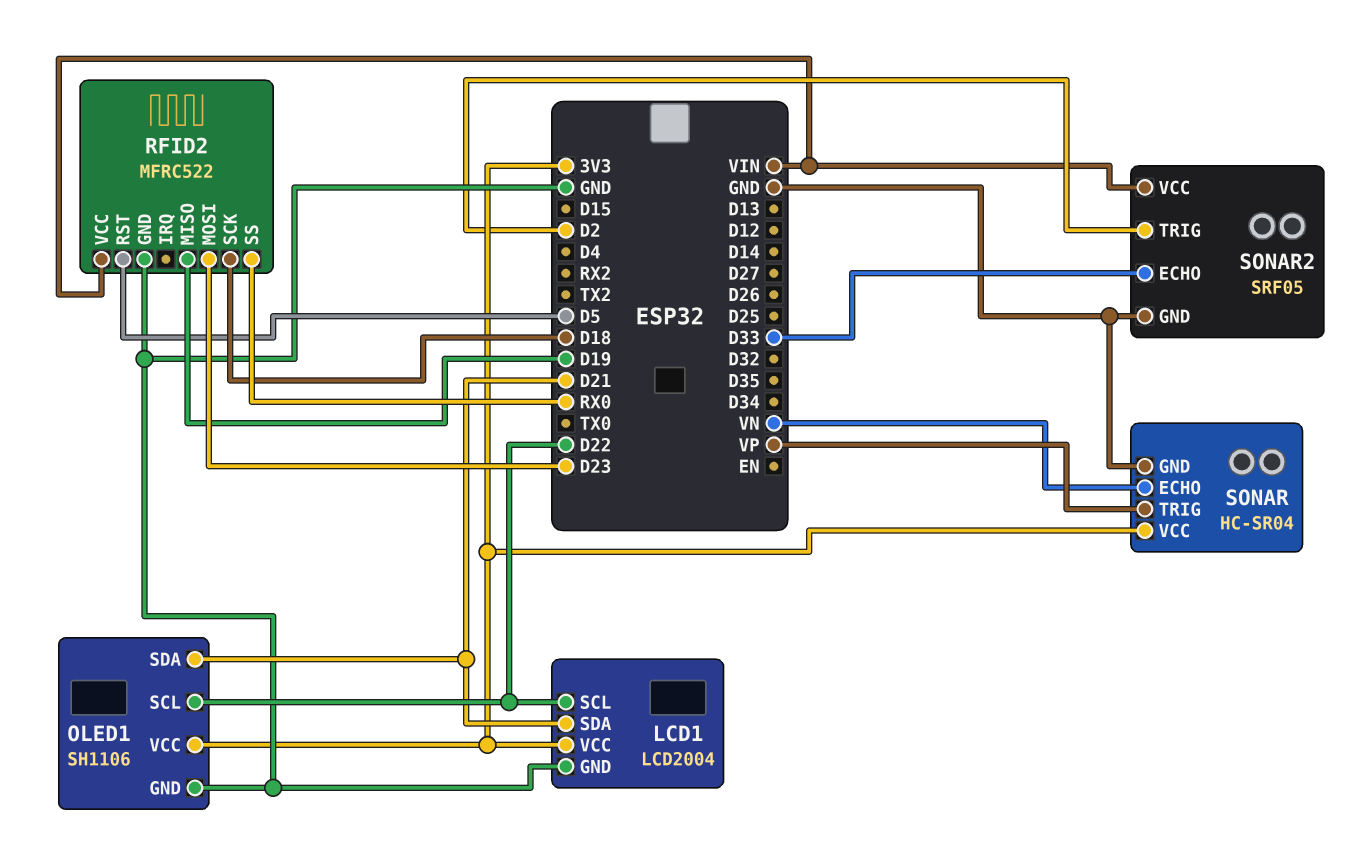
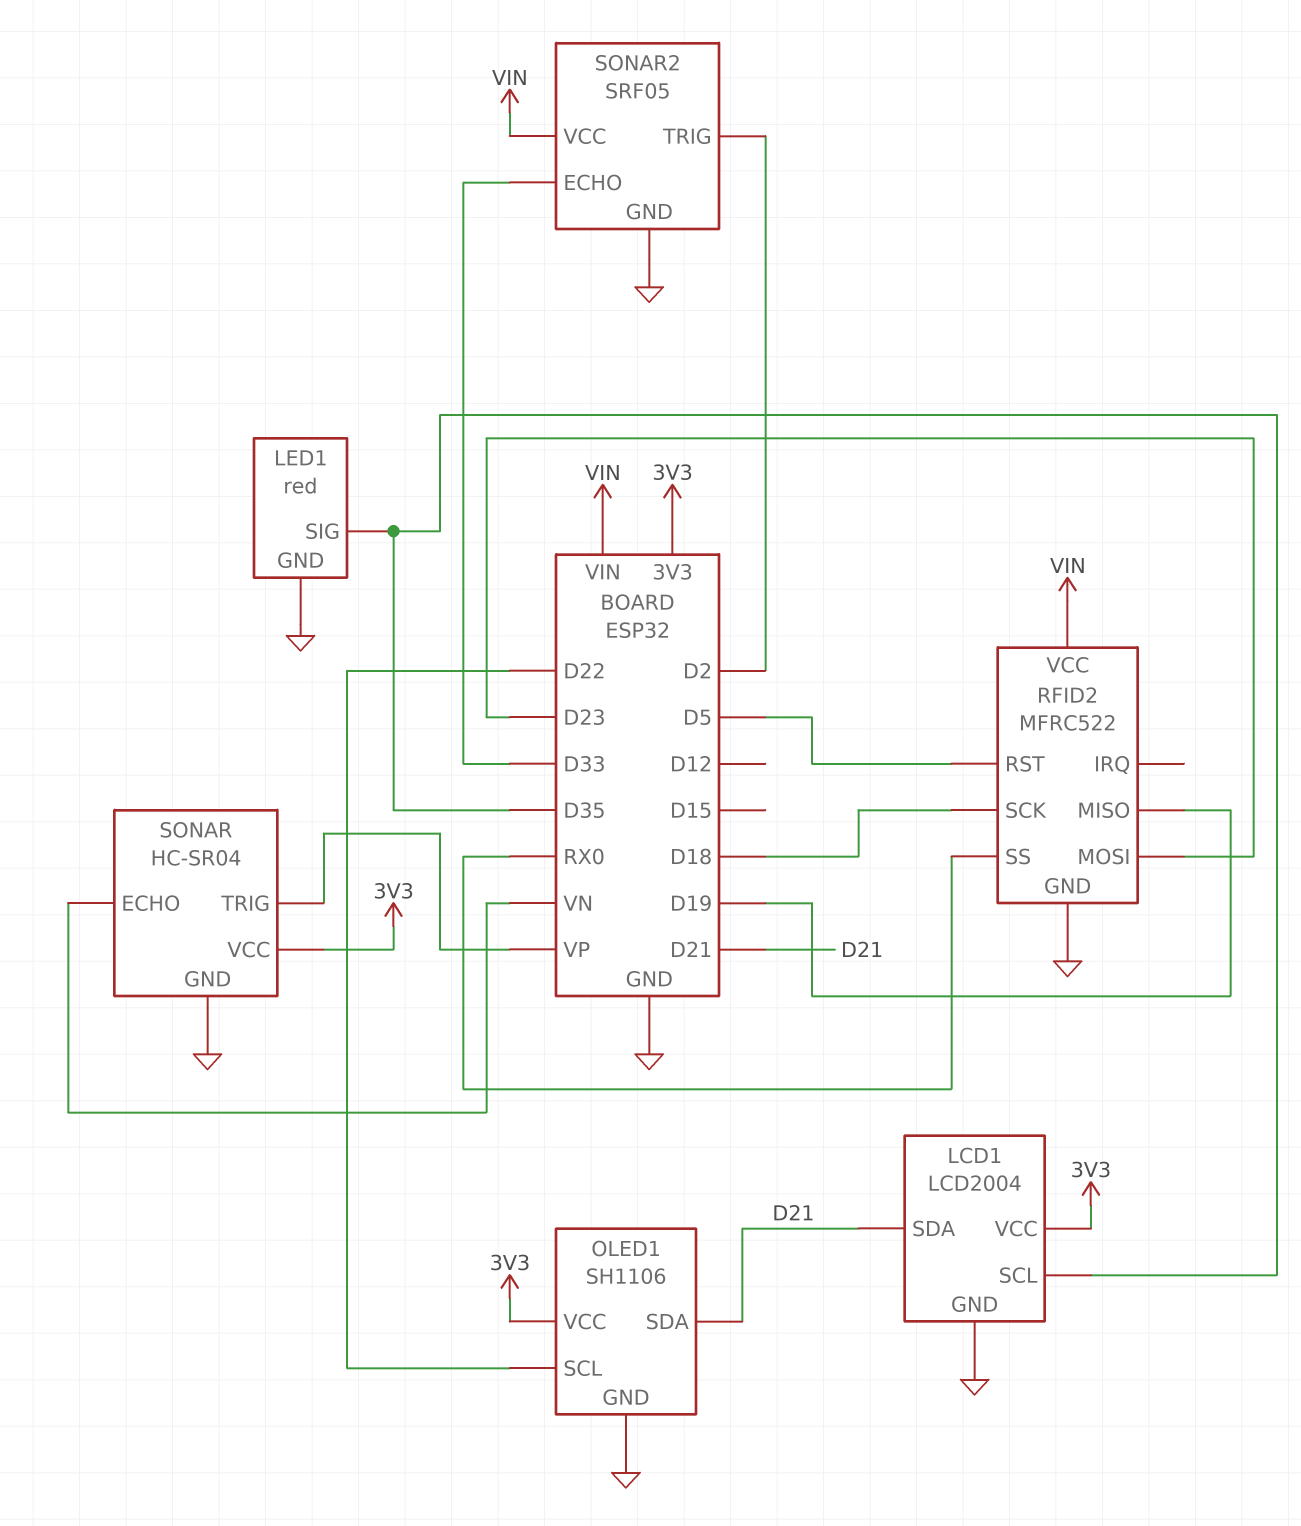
LCD1 pin SCL: D22 -> D35
LED1: none -> red
LED1 pin GND: none -> GND
LED1 pin SIG: none -> D35

